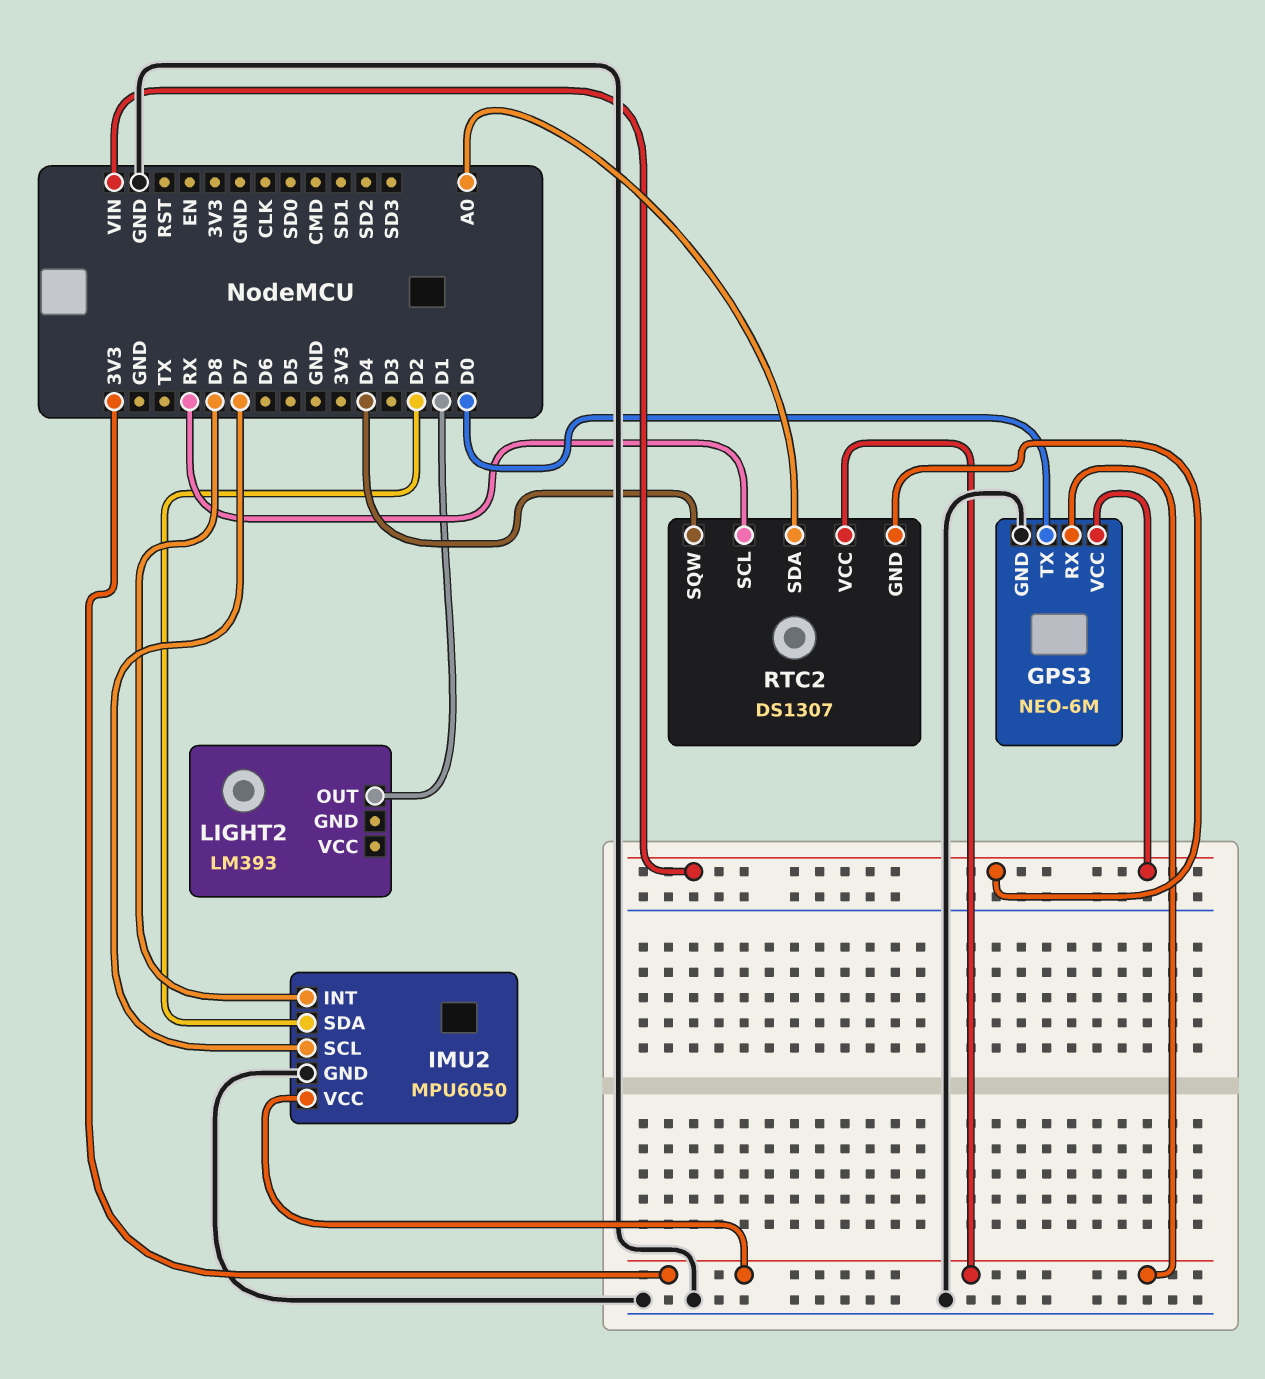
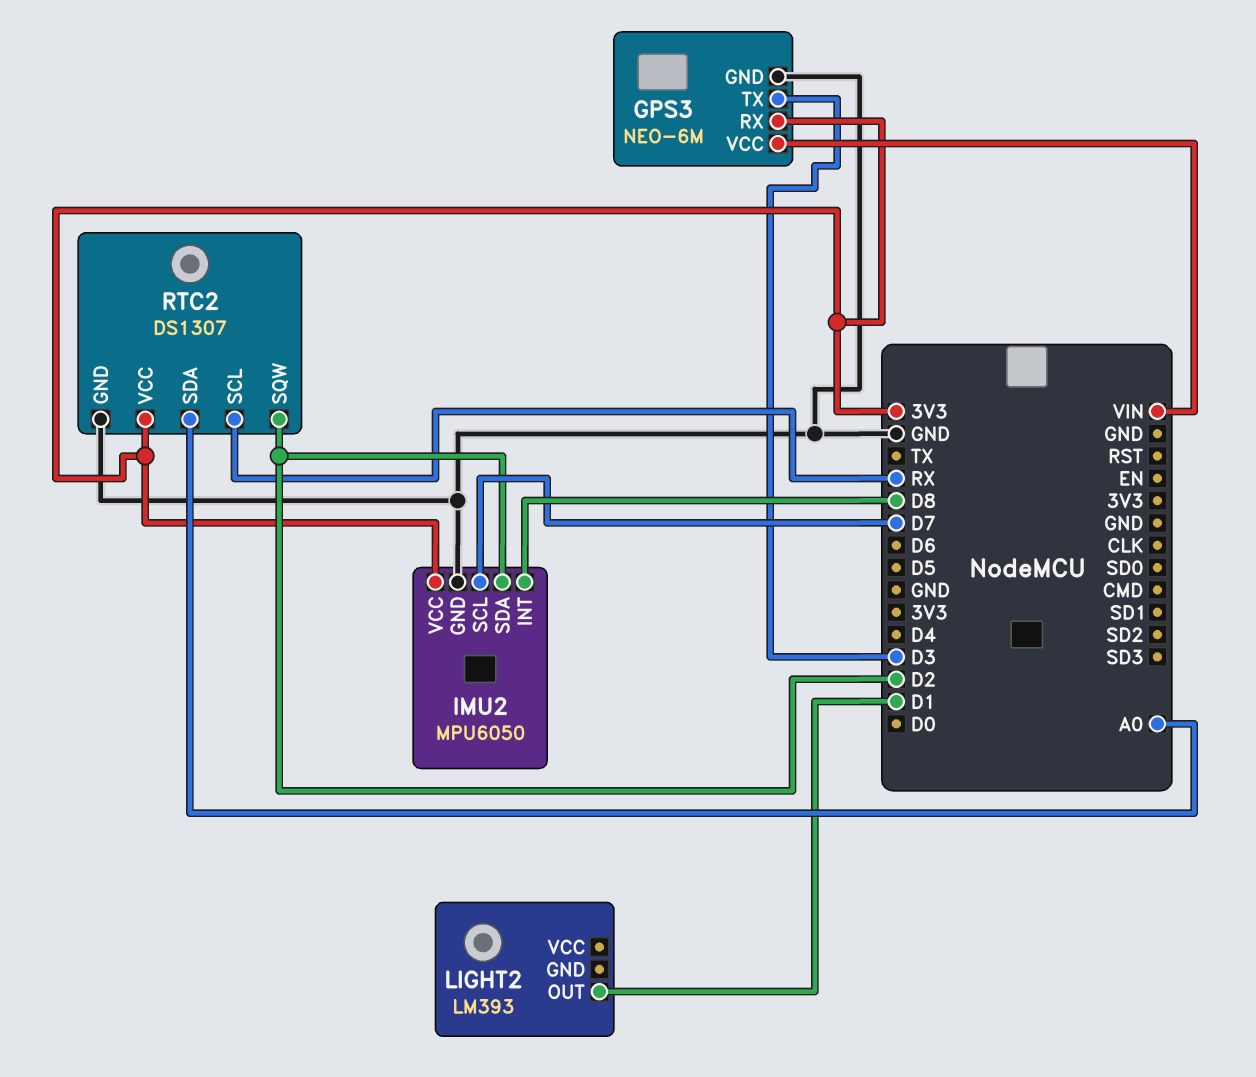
GPS3 pin TX: D0 -> D3
RTC2 pin GND: VIN -> GND
RTC2 pin SQW: D4 -> D2

